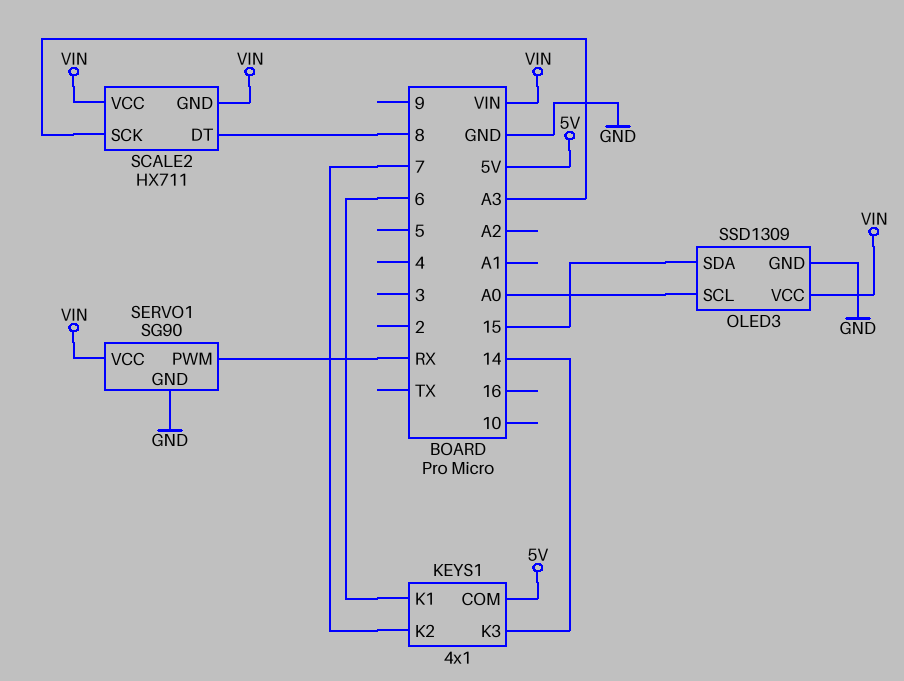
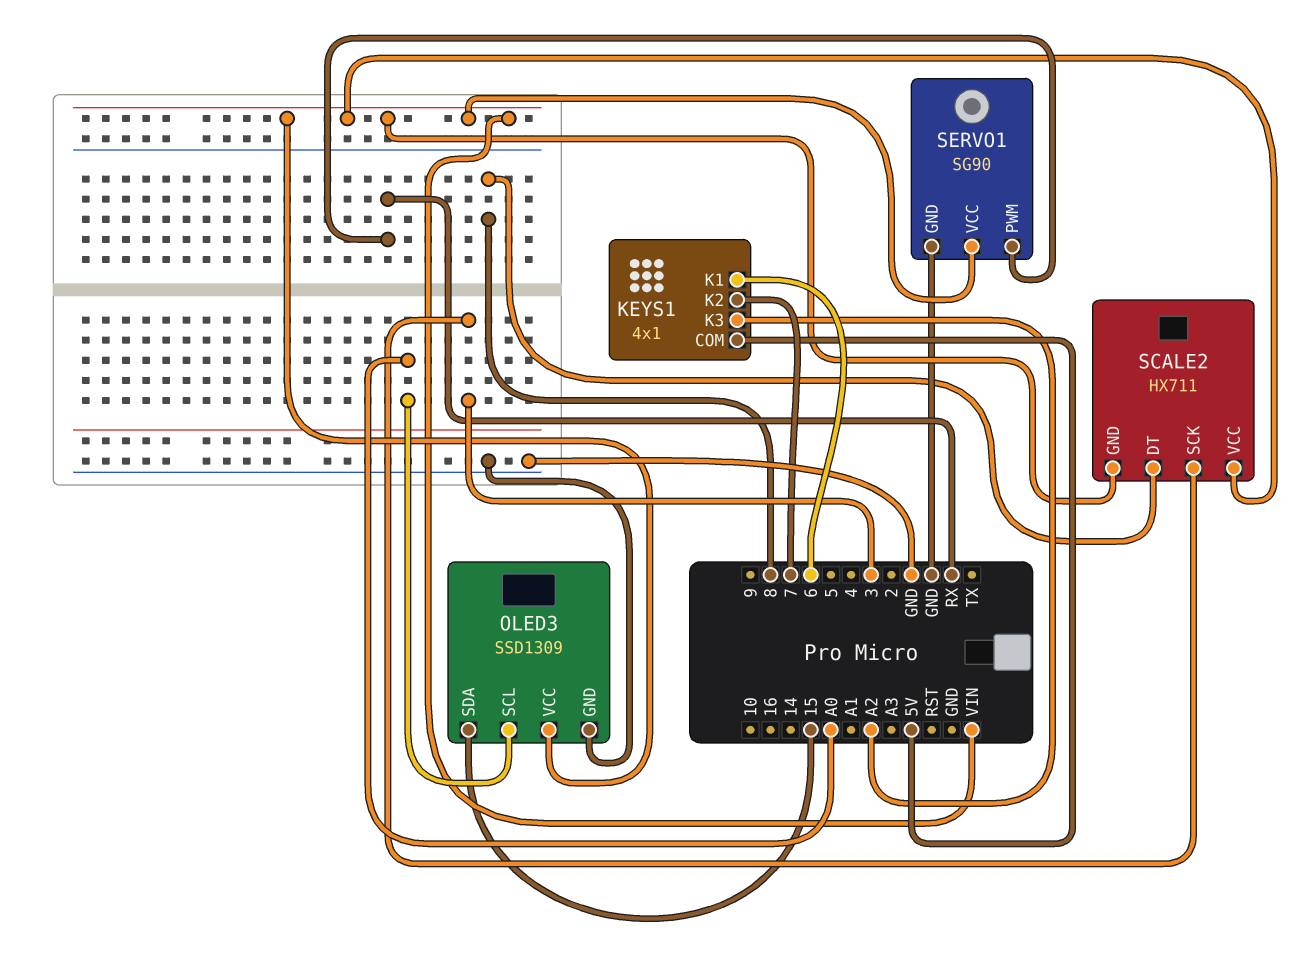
KEYS1 pin K3: 14 -> A2
SCALE2 pin SCK: A3 -> 3

